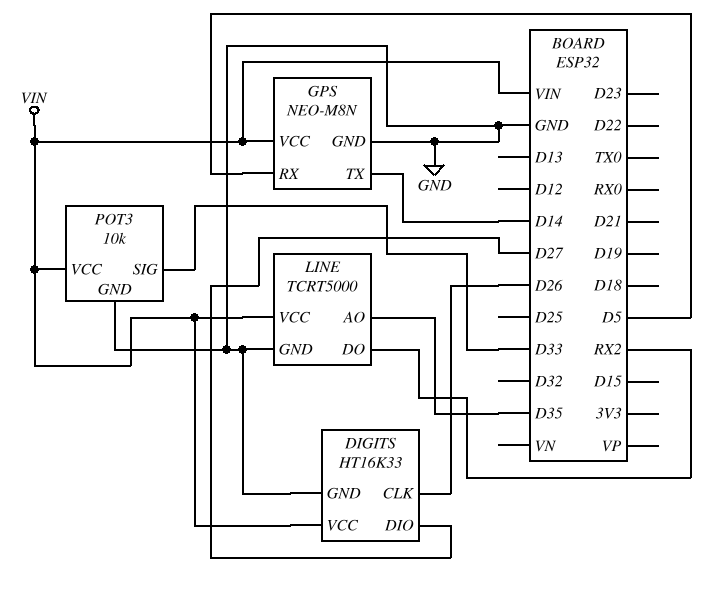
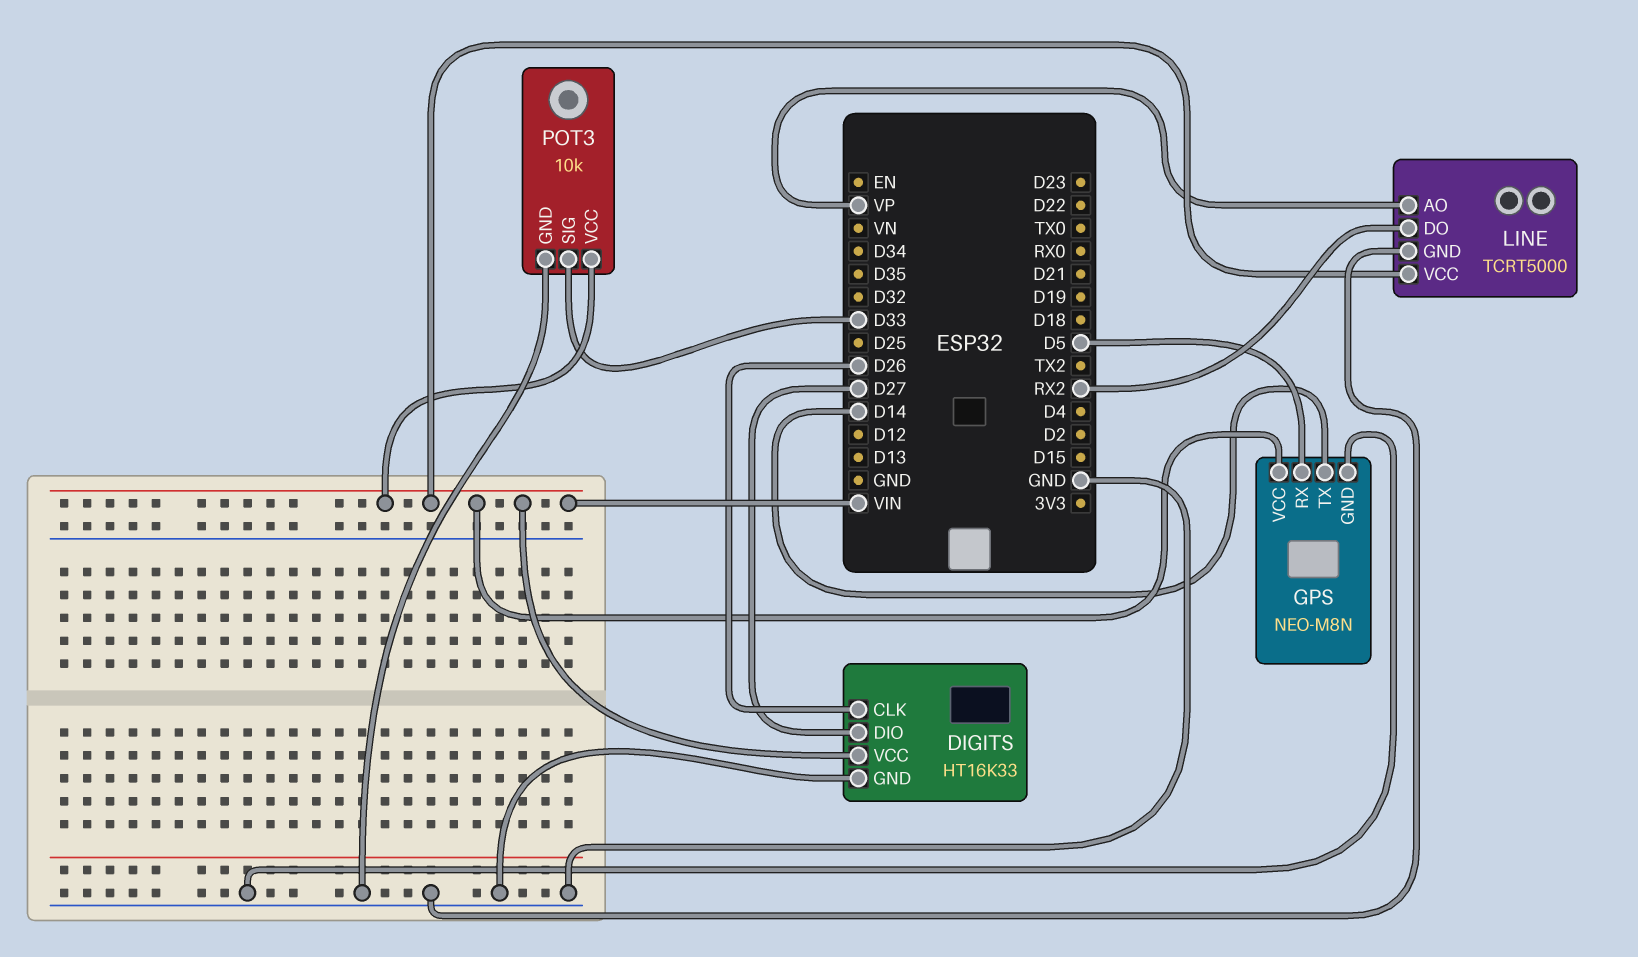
LINE pin AO: D35 -> VP

